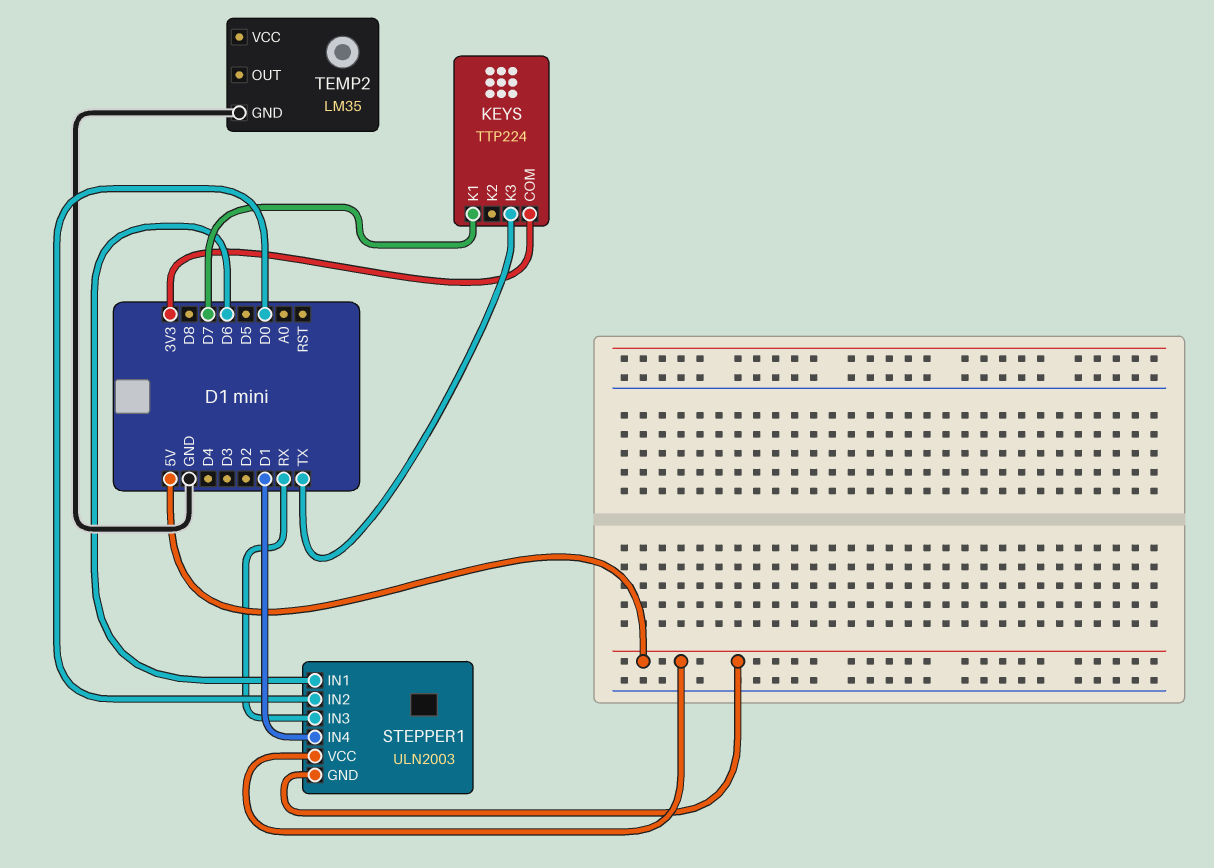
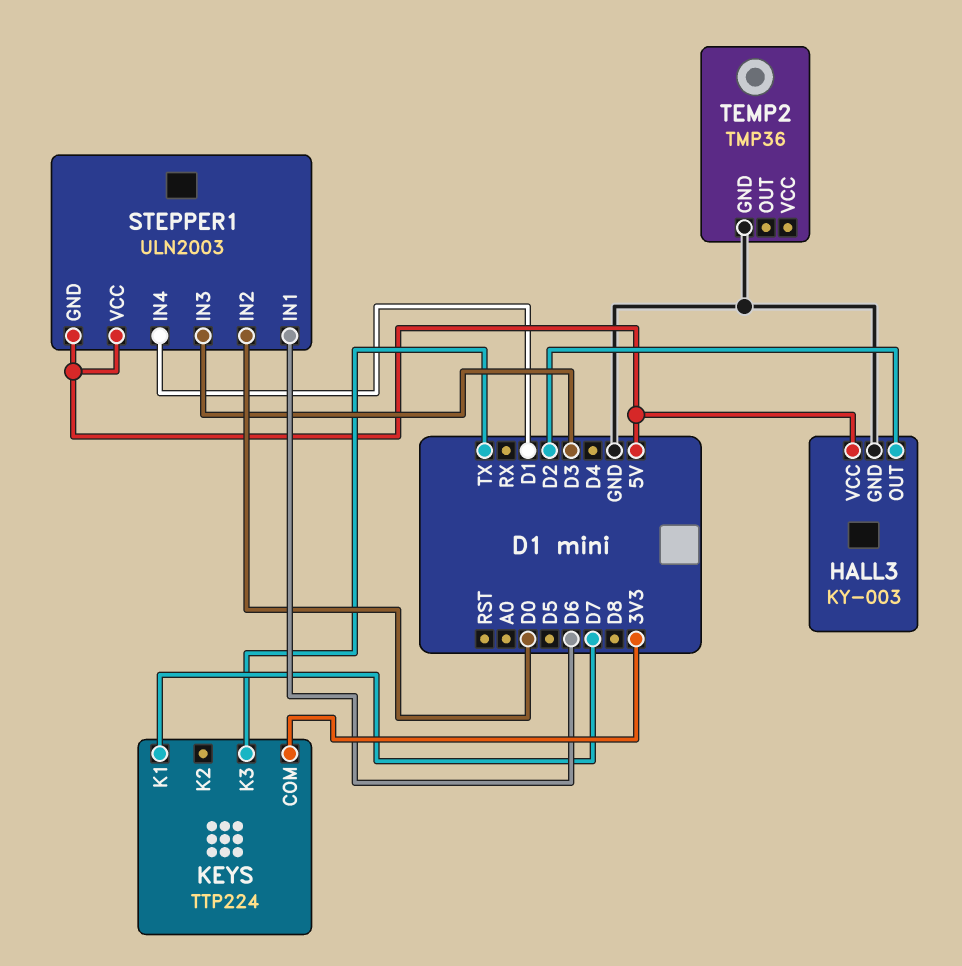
HALL3: none -> KY-003
HALL3 pin GND: none -> GND
HALL3 pin OUT: none -> D2
HALL3 pin VCC: none -> 5V
STEPPER1 pin IN3: RX -> D3
TEMP2: LM35 -> TMP36

